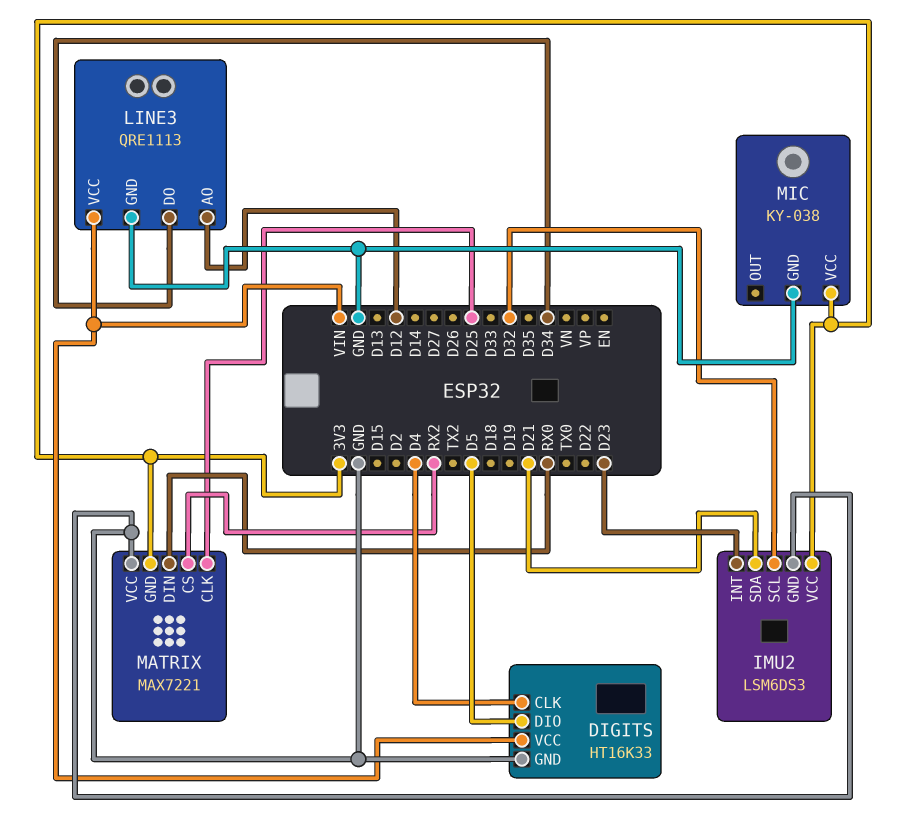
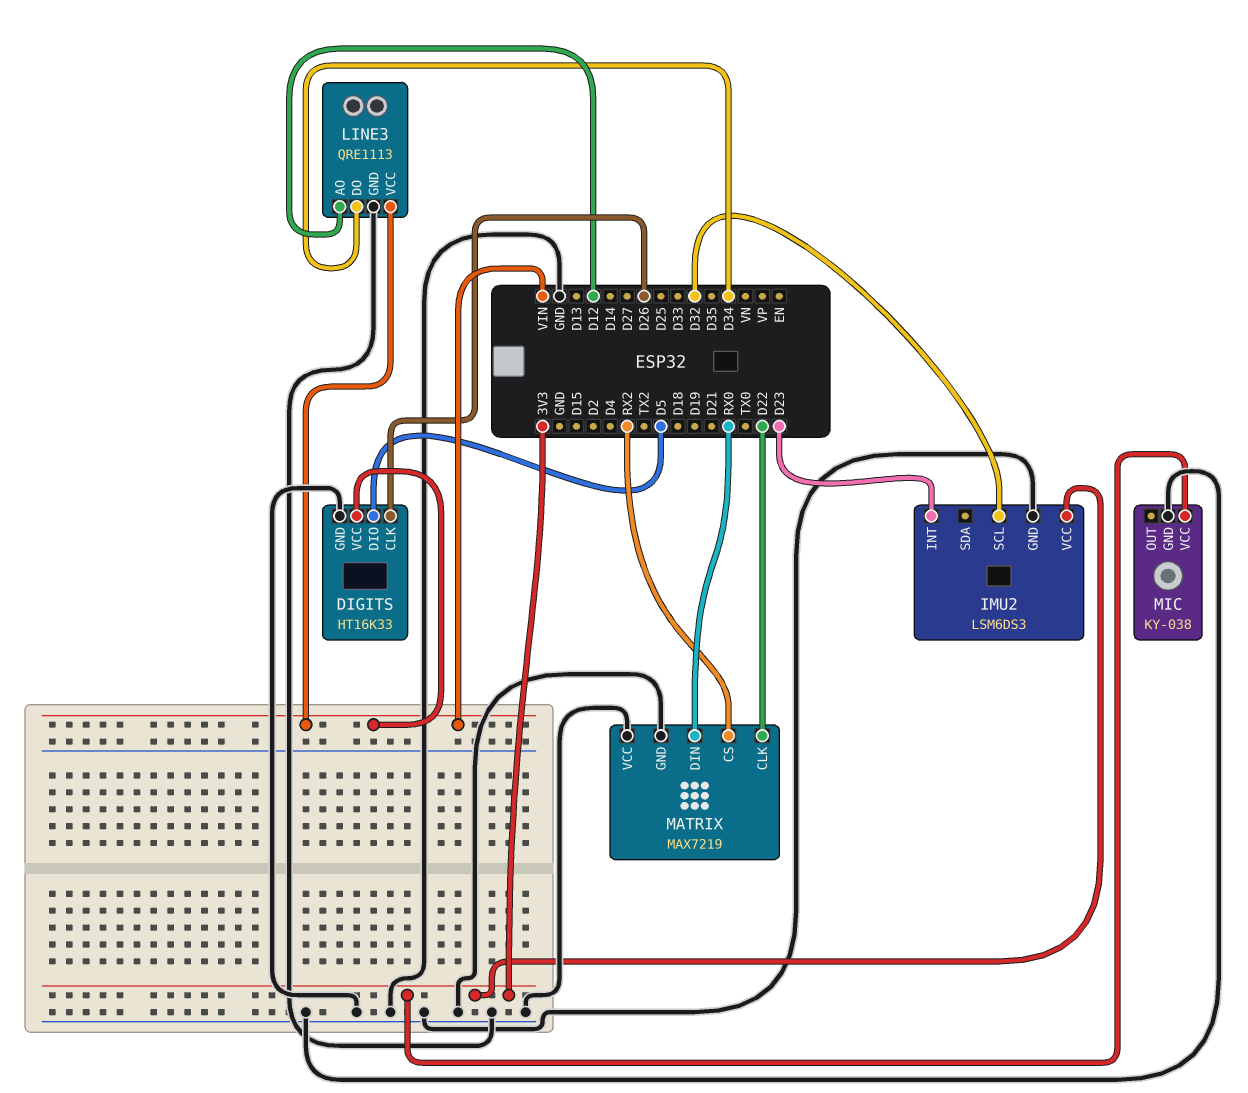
DIGITS pin CLK: D4 -> D26
IMU2 pin SDA: D21 -> none
MATRIX: MAX7221 -> MAX7219
MATRIX pin CLK: D25 -> D22
MATRIX pin GND: 3V3 -> GND

